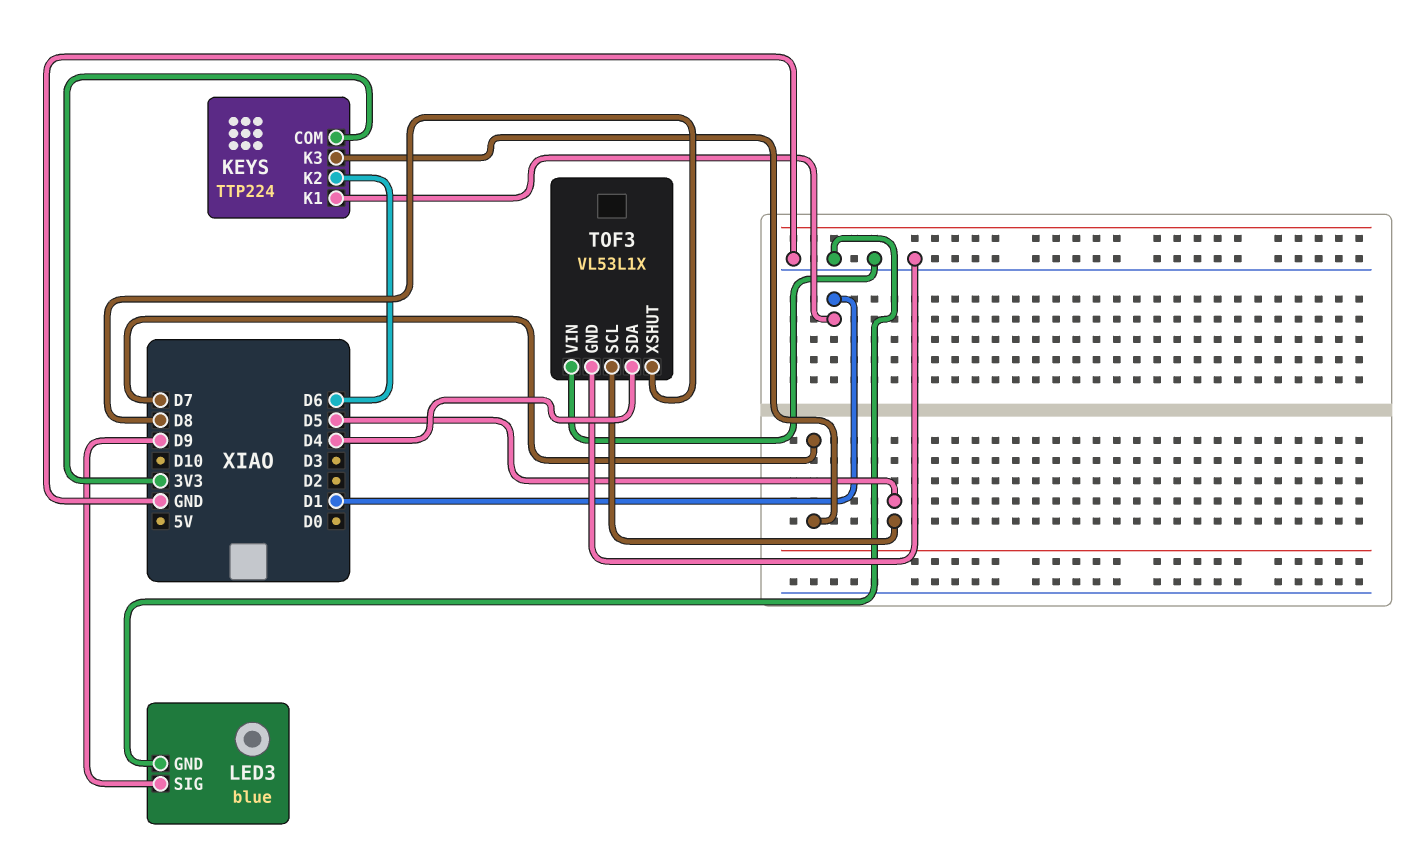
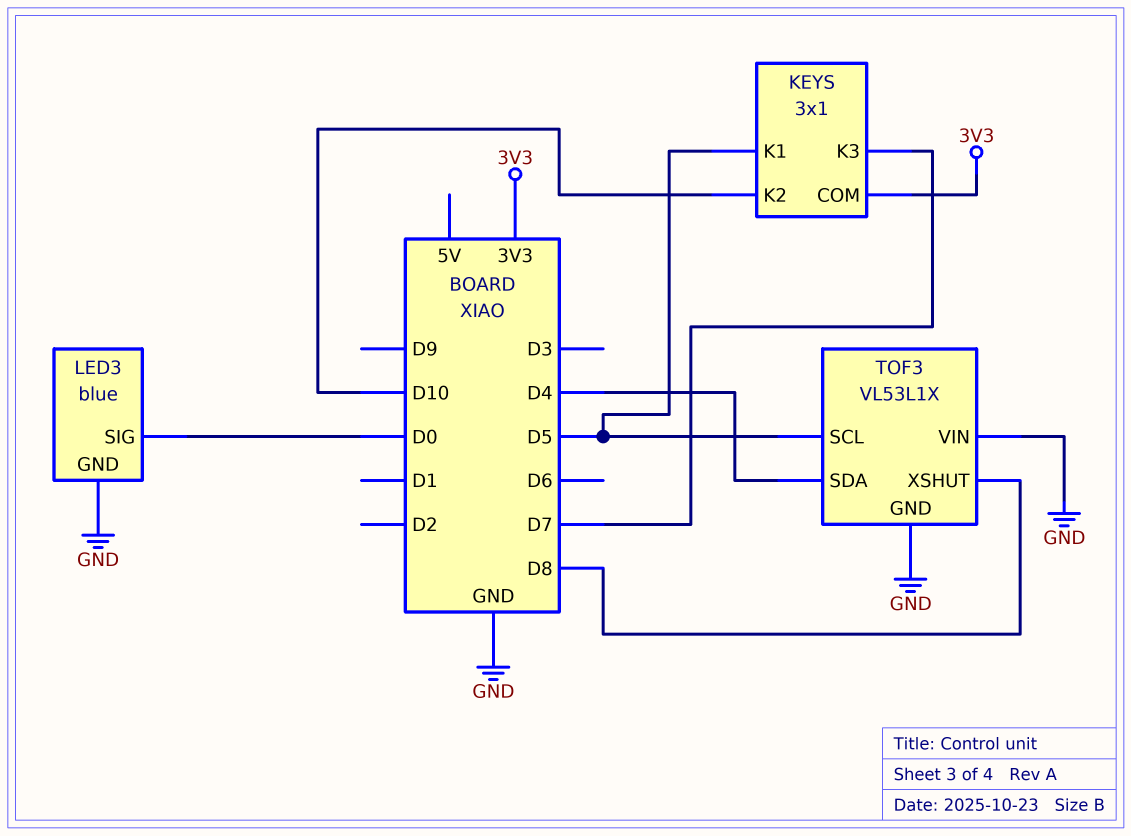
KEYS: TTP224 -> 3x1
KEYS pin K1: D1 -> D5
KEYS pin K2: D6 -> D10
LED3 pin SIG: D9 -> D0

